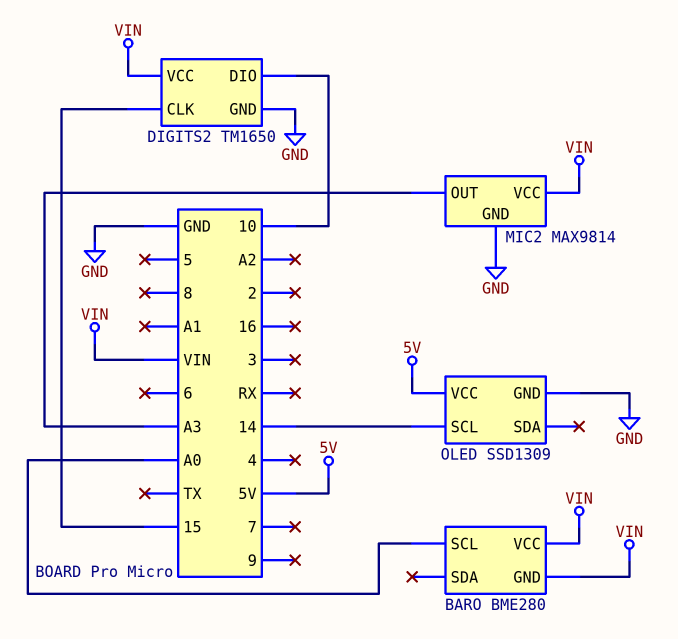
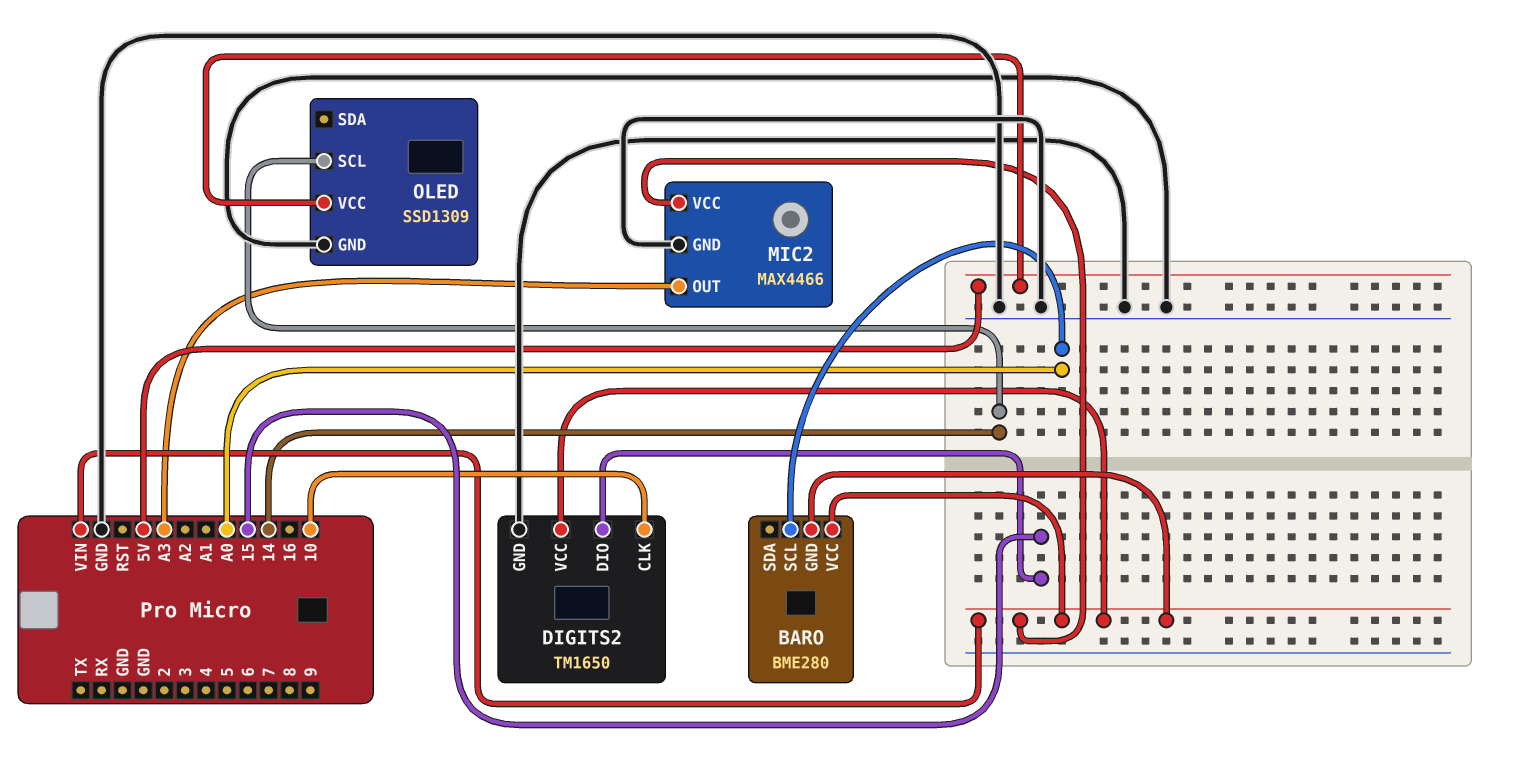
DIGITS2 pin CLK: 15 -> 10
DIGITS2 pin DIO: 10 -> 15
MIC2: MAX9814 -> MAX4466

